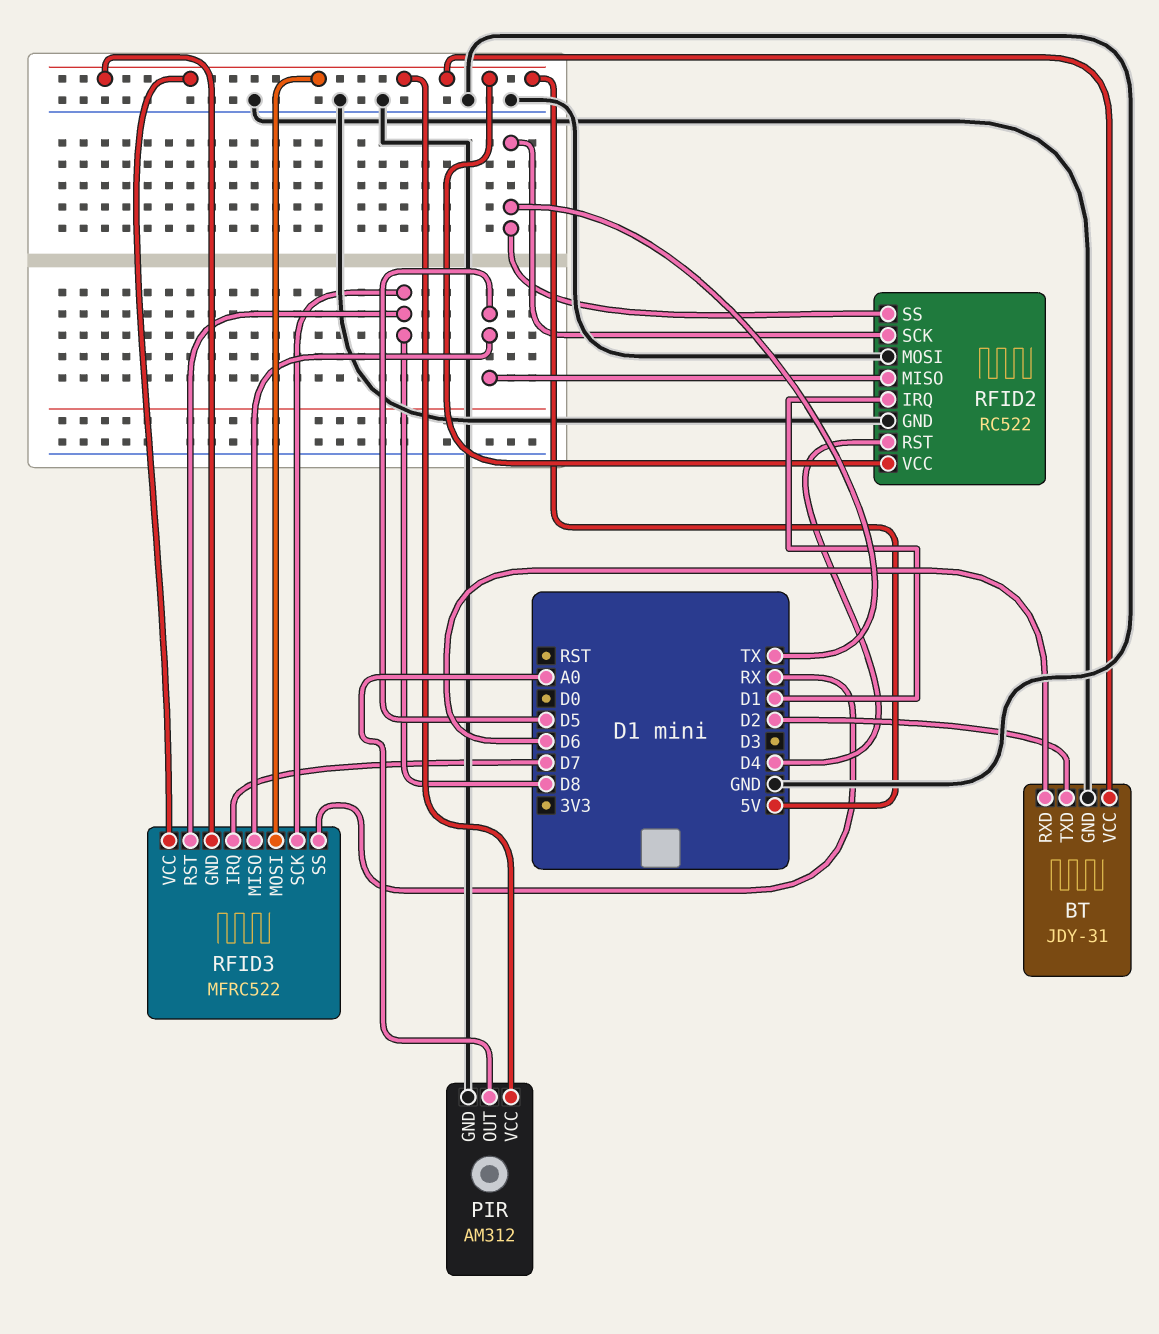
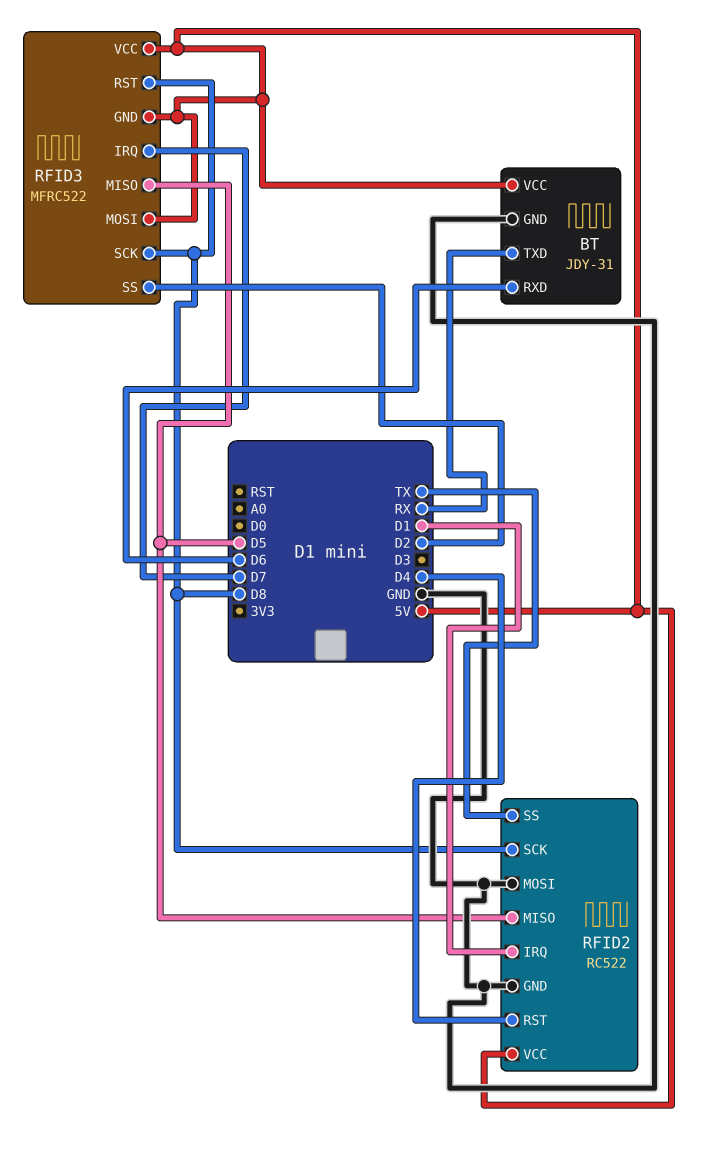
BT pin TXD: D2 -> RX
PIR: AM312 -> none
PIR pin GND: GND -> none
PIR pin OUT: A0 -> none
PIR pin VCC: 5V -> none
RFID2 pin SCK: TX -> D8
RFID3 pin SS: RX -> D2

